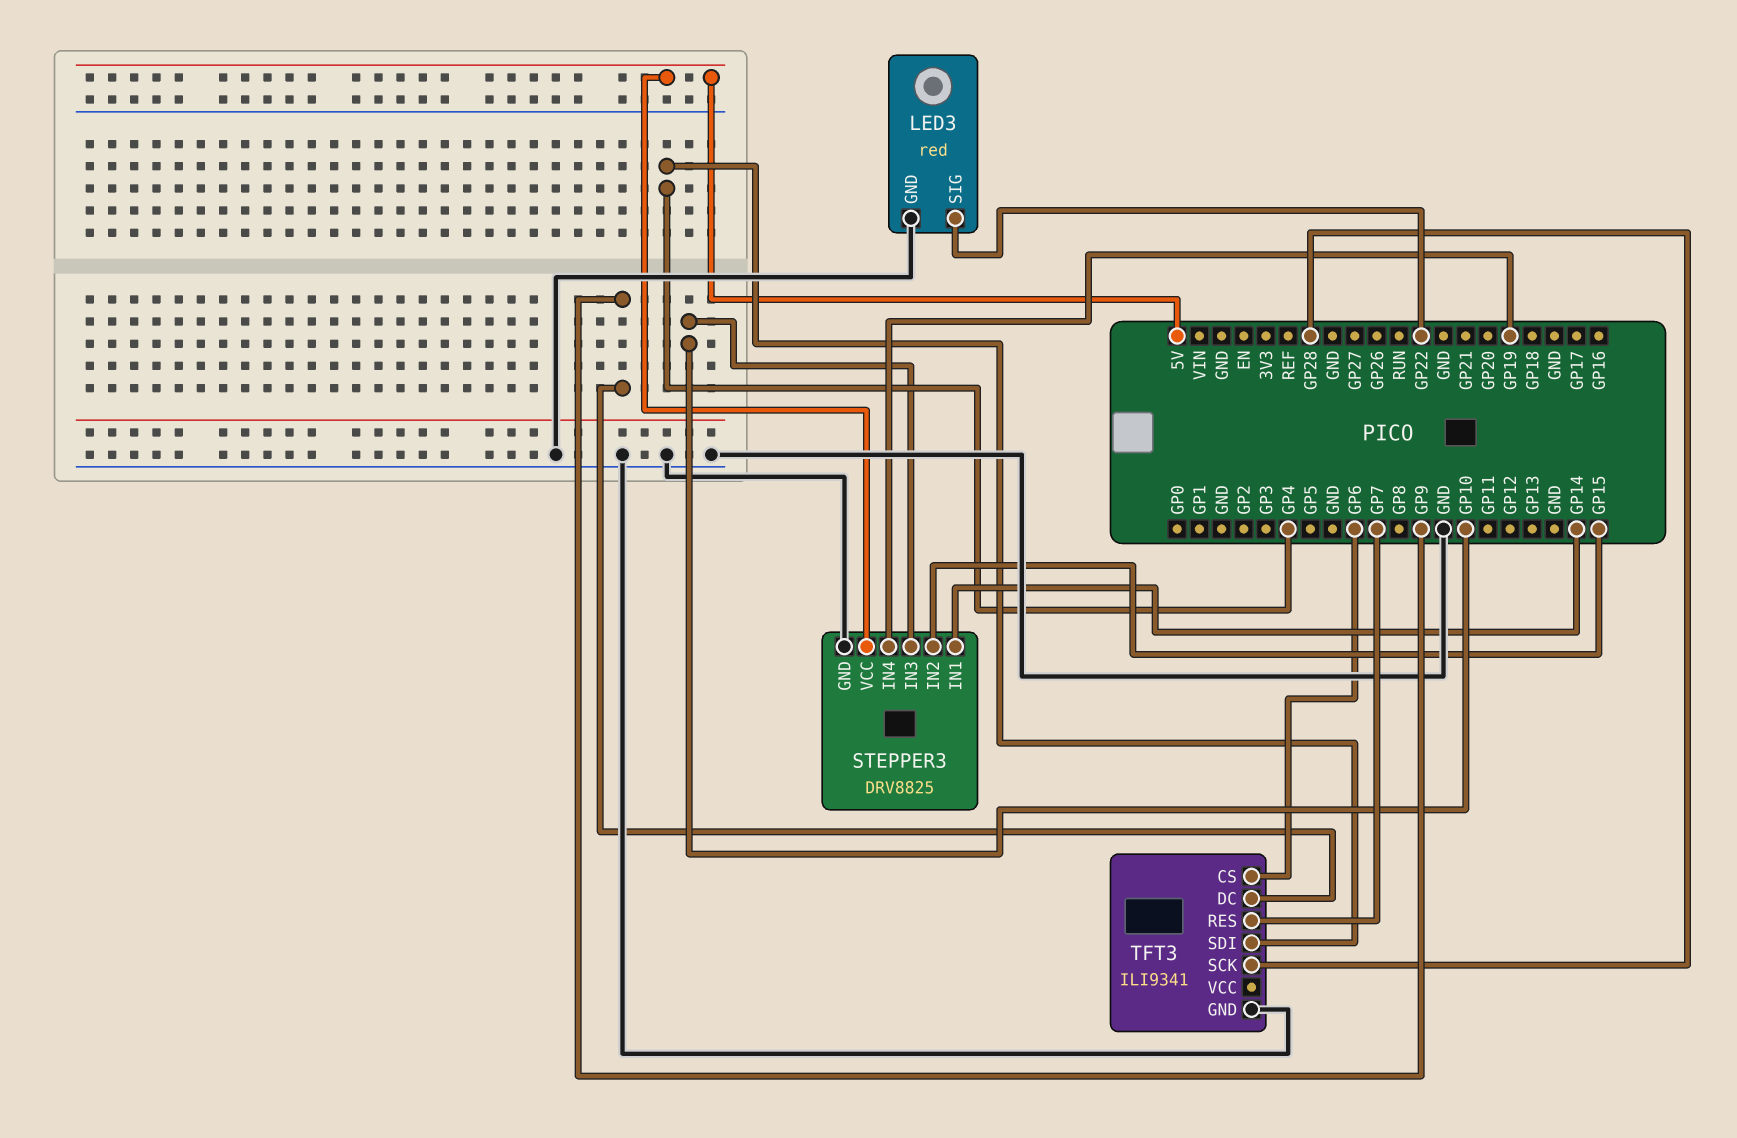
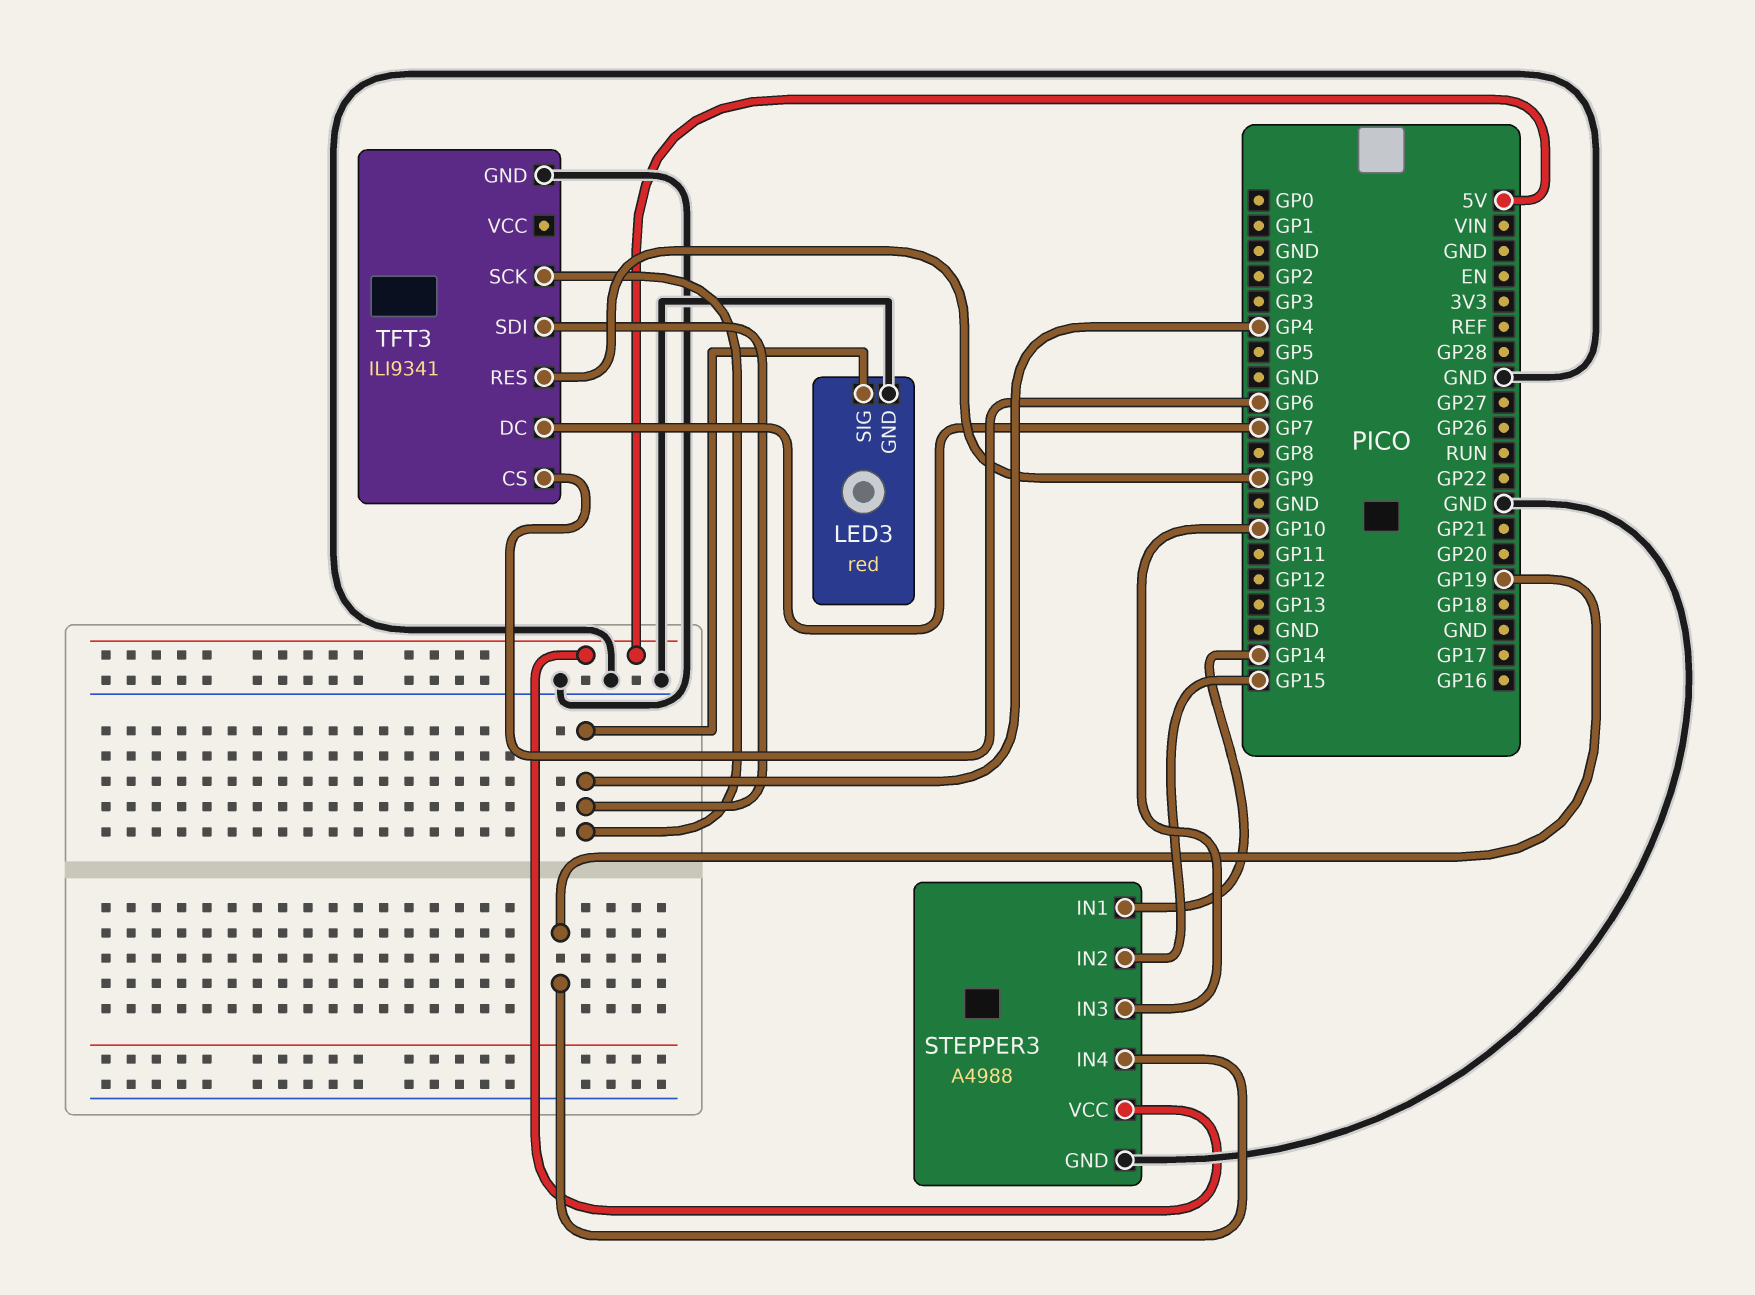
LED3 pin SIG: GP22 -> GP4
STEPPER3: DRV8825 -> A4988
TFT3 pin DC: GP9 -> GP7
TFT3 pin RES: GP7 -> GP9
TFT3 pin SCK: GP28 -> GP4

